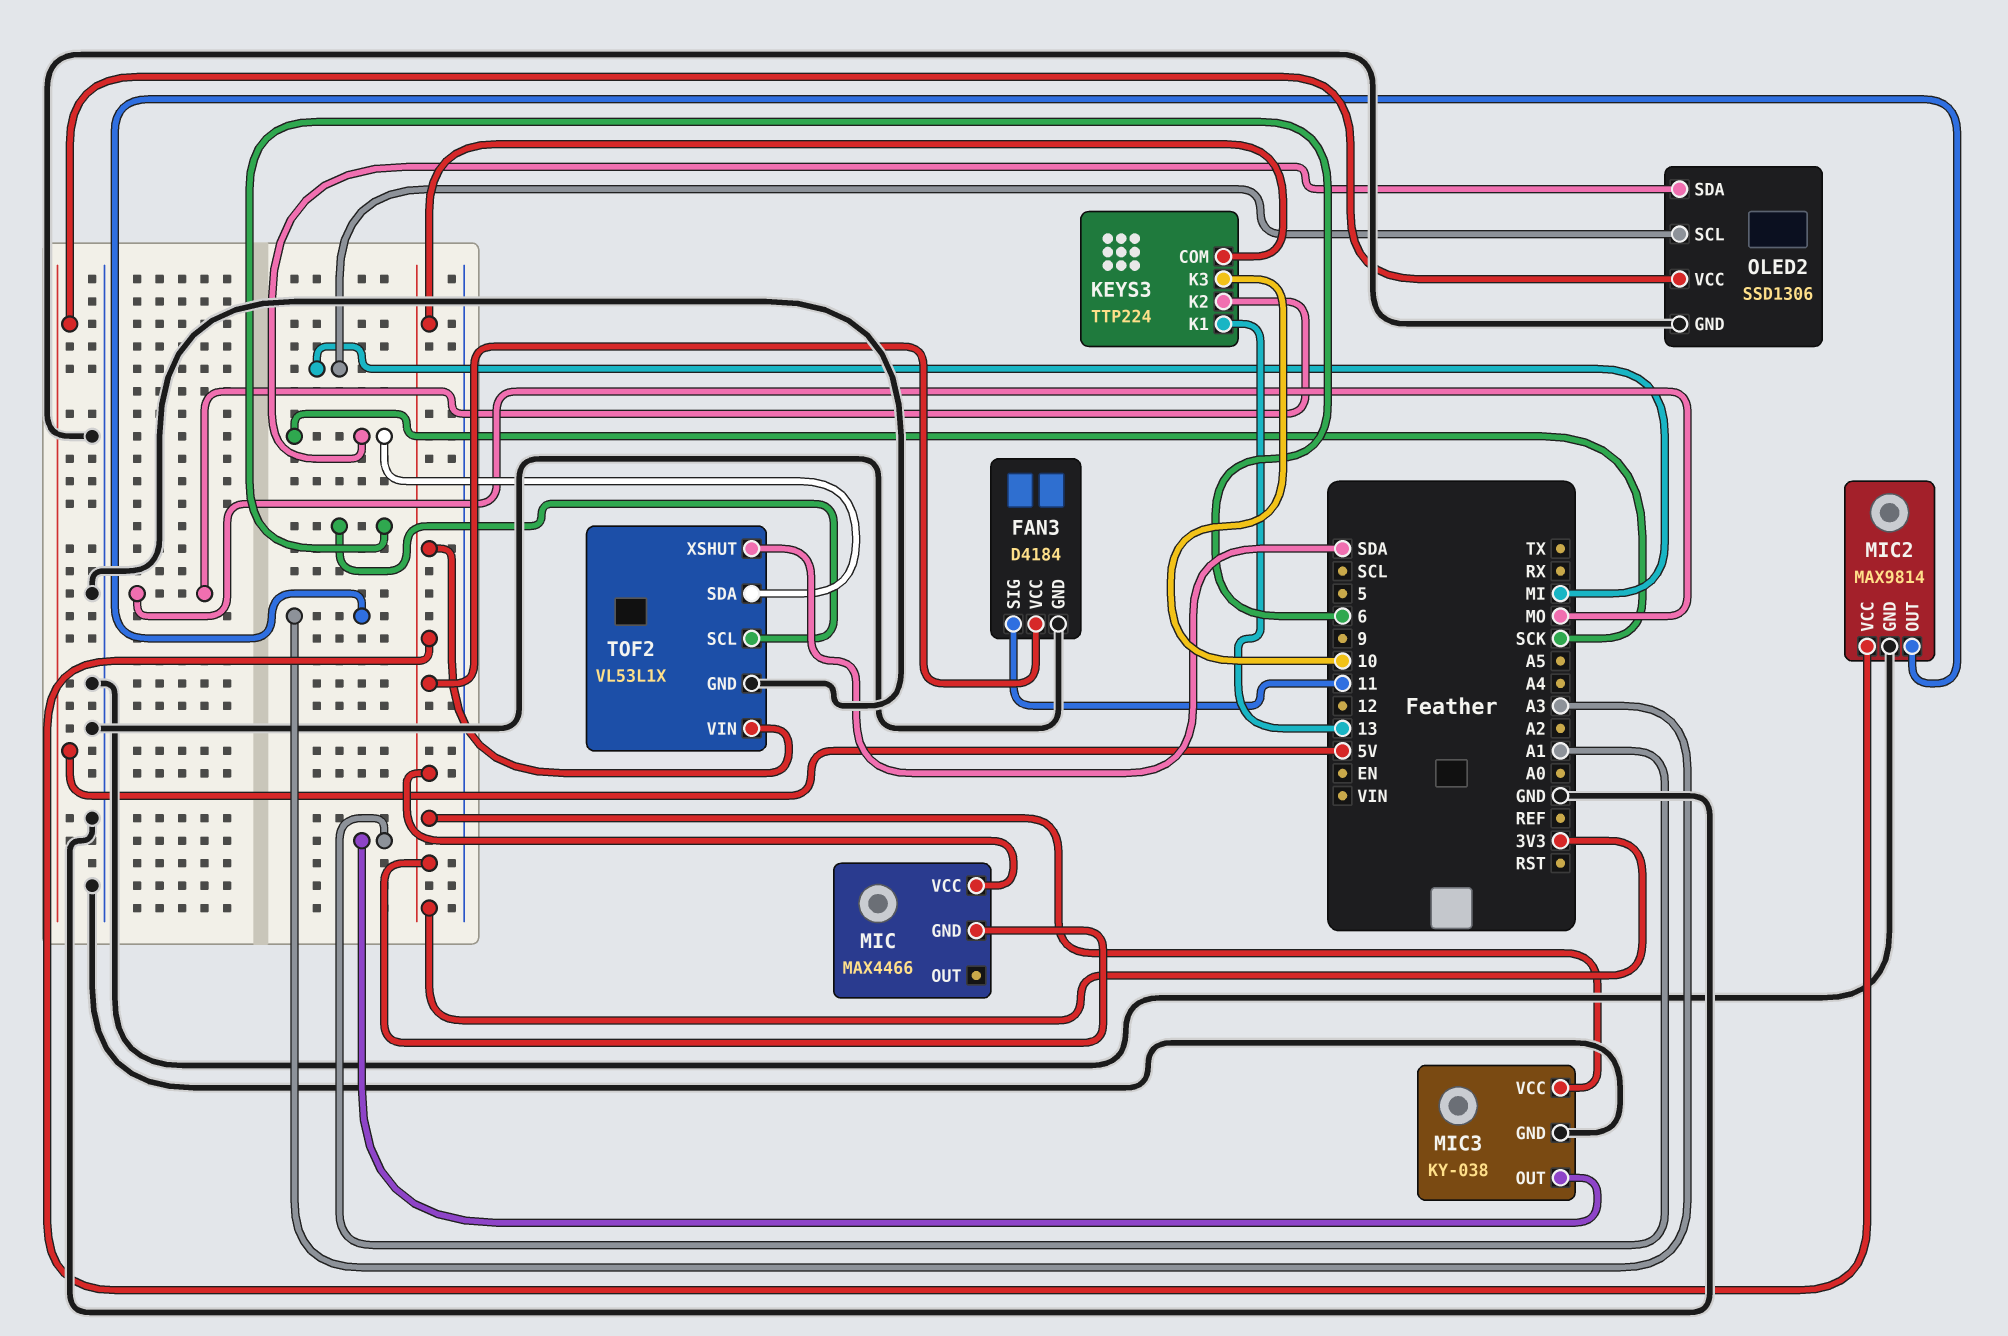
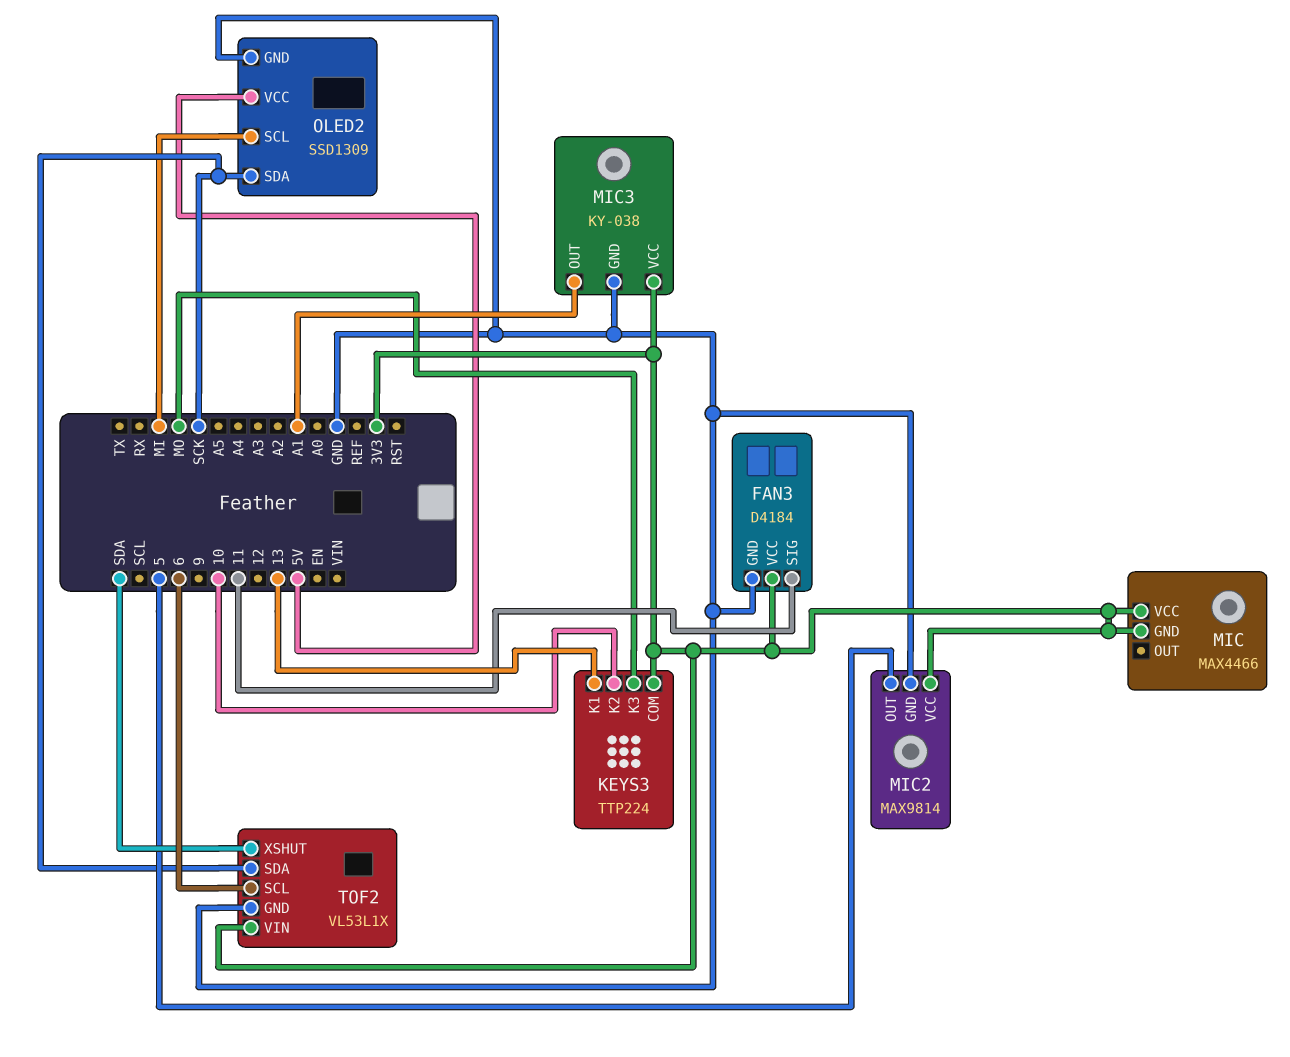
KEYS3 pin K2: MO -> 10
KEYS3 pin K3: 10 -> MO
MIC2 pin OUT: A3 -> 5
OLED2: SSD1306 -> SSD1309

